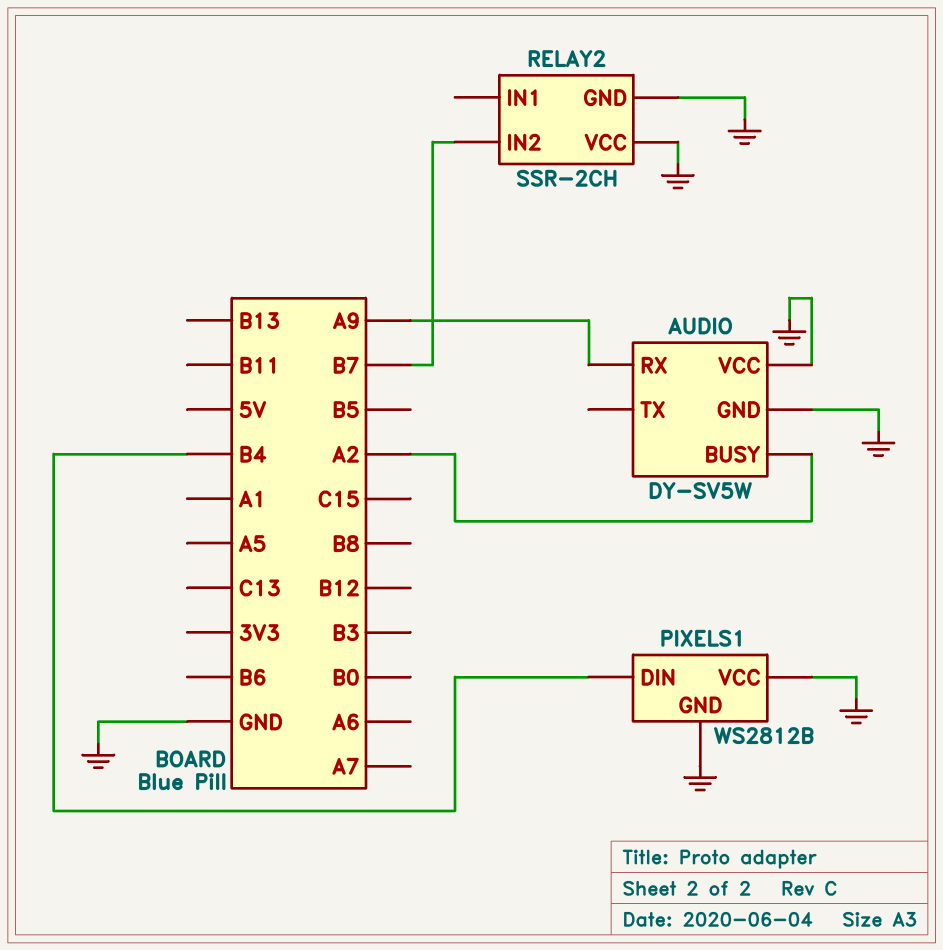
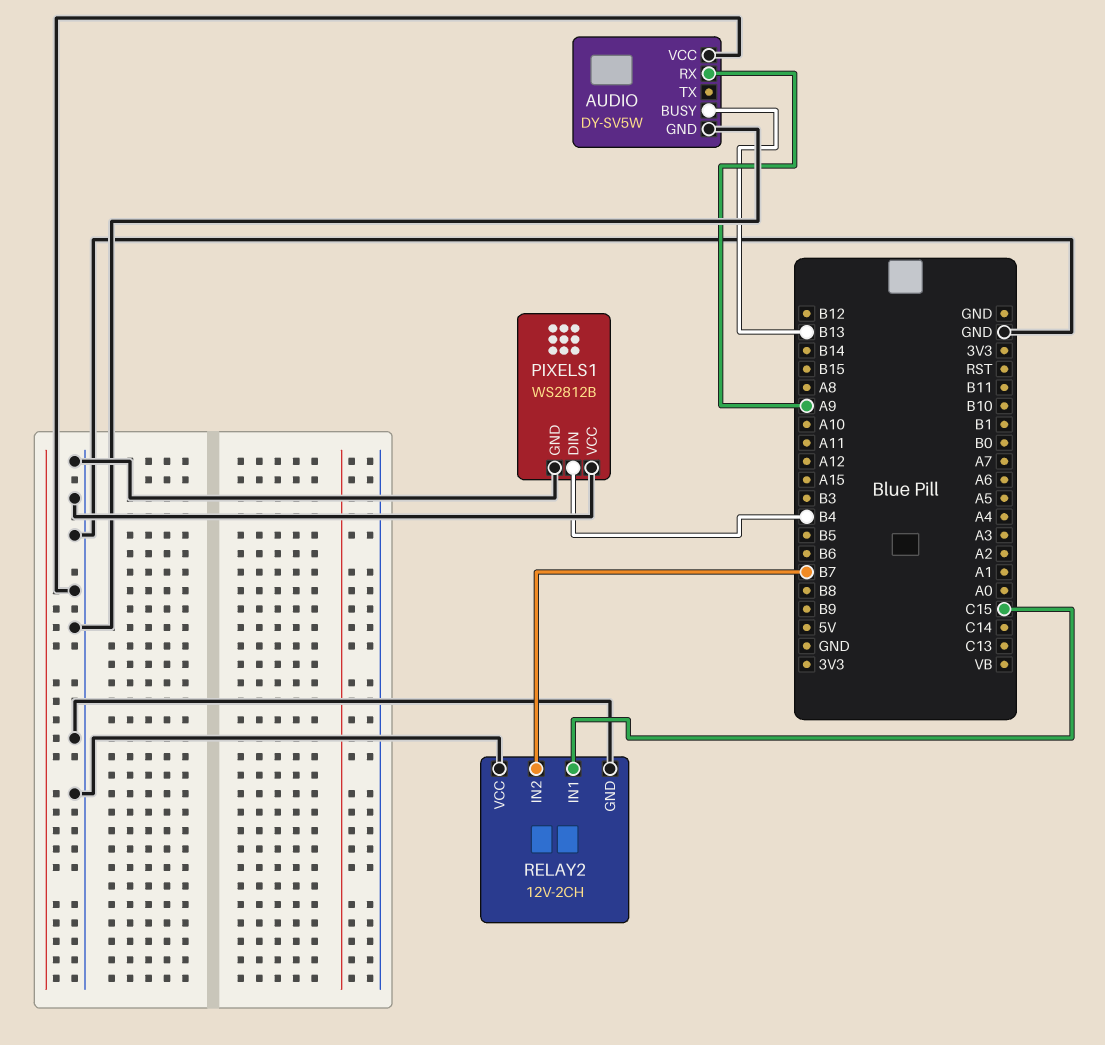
AUDIO pin BUSY: A2 -> B13
RELAY2: SSR-2CH -> 12V-2CH
RELAY2 pin IN1: none -> C15

